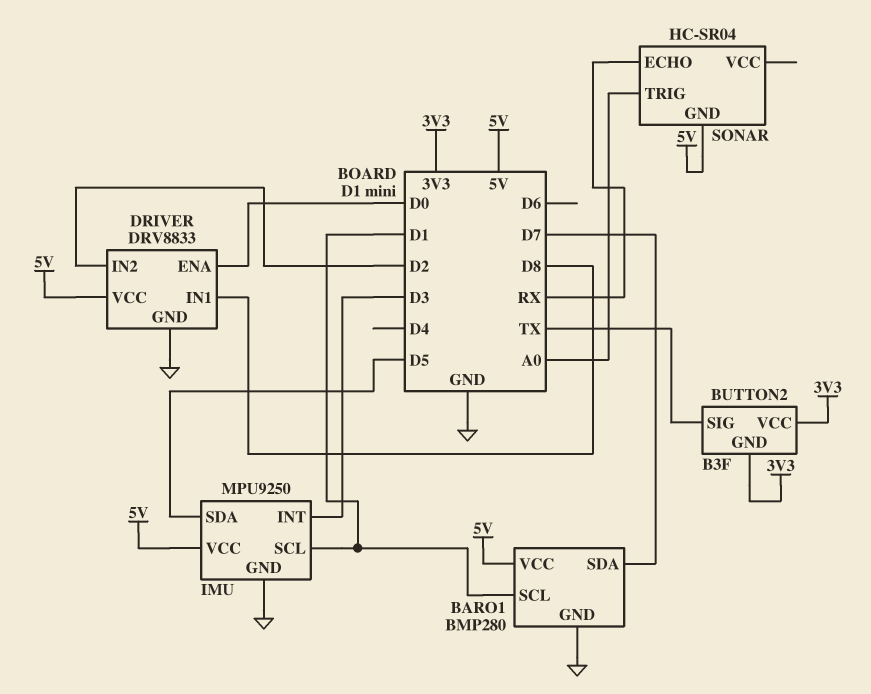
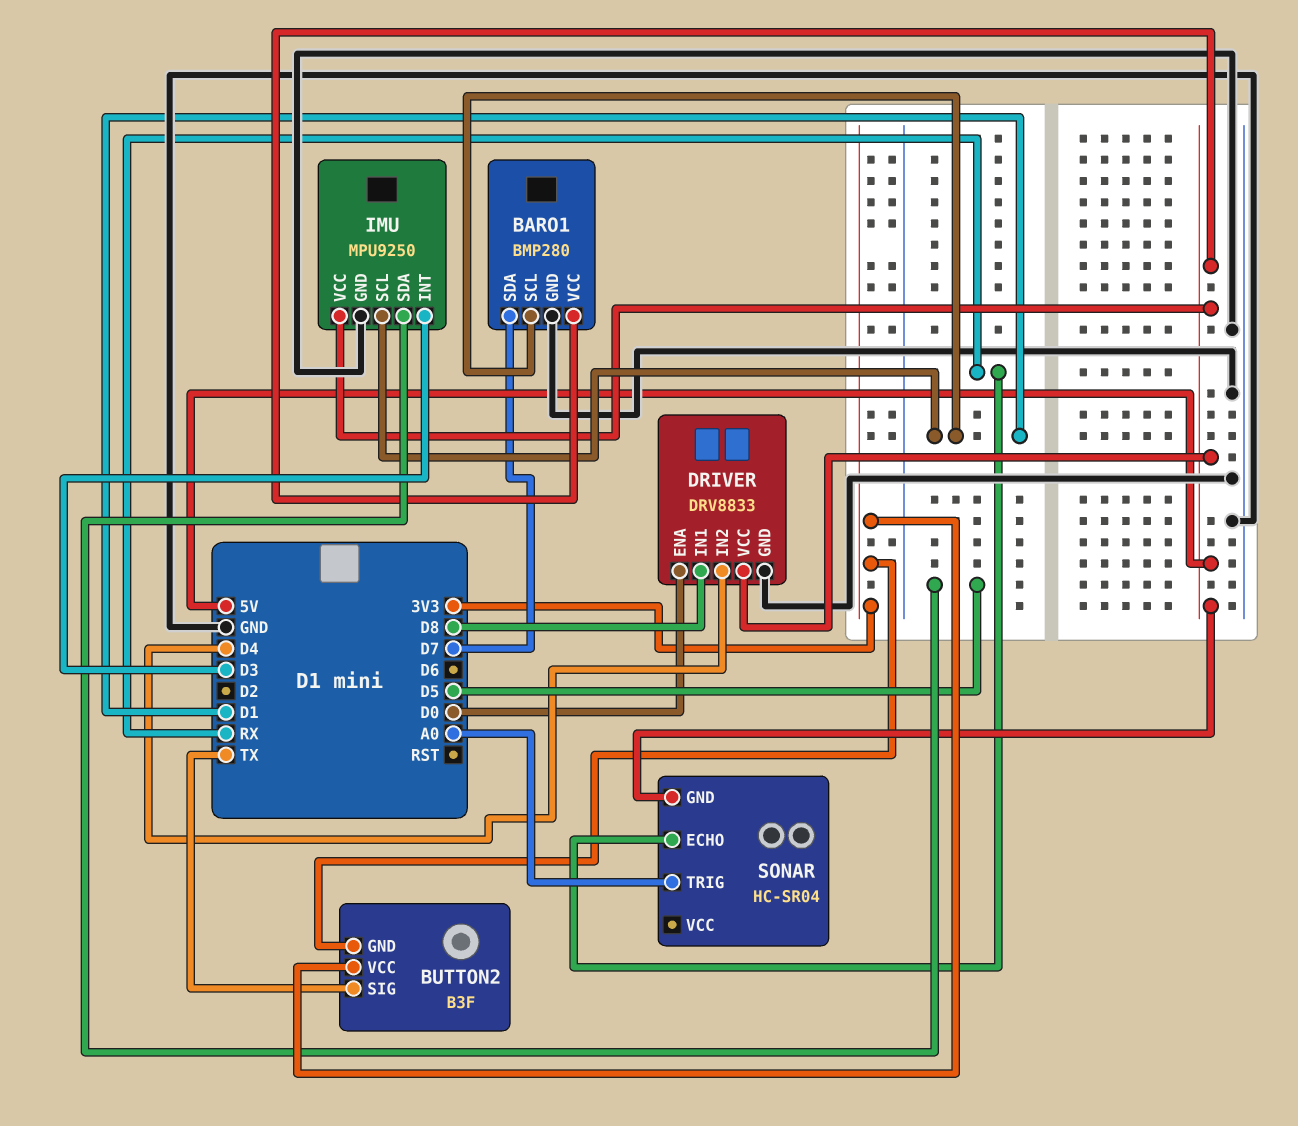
DRIVER pin IN2: D2 -> D4

